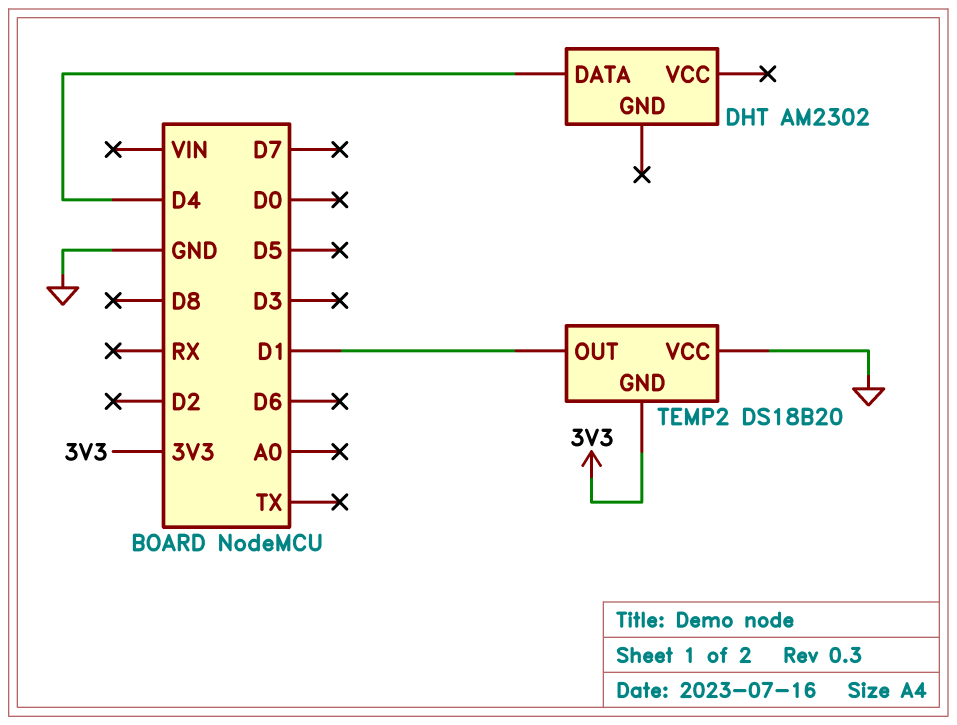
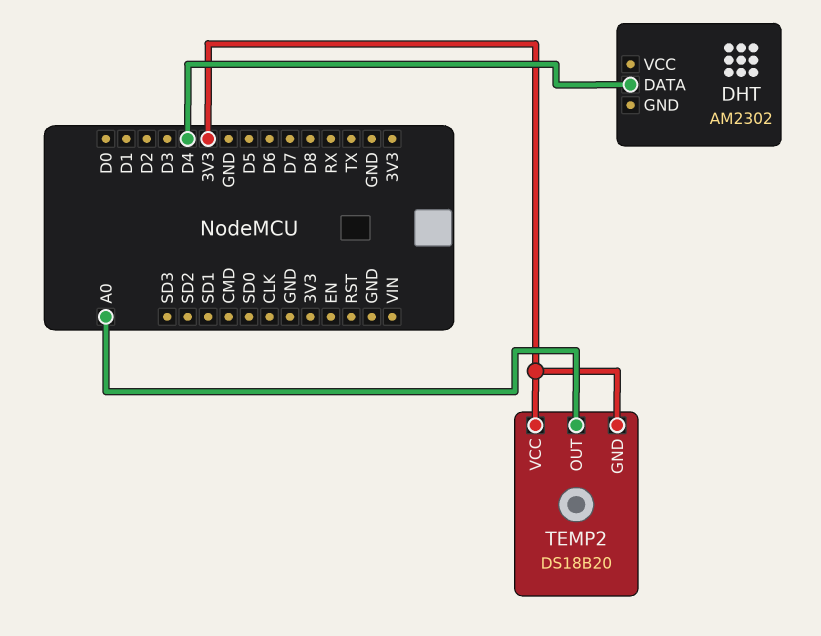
TEMP2 pin OUT: D1 -> A0
TEMP2 pin VCC: GND -> 3V3

